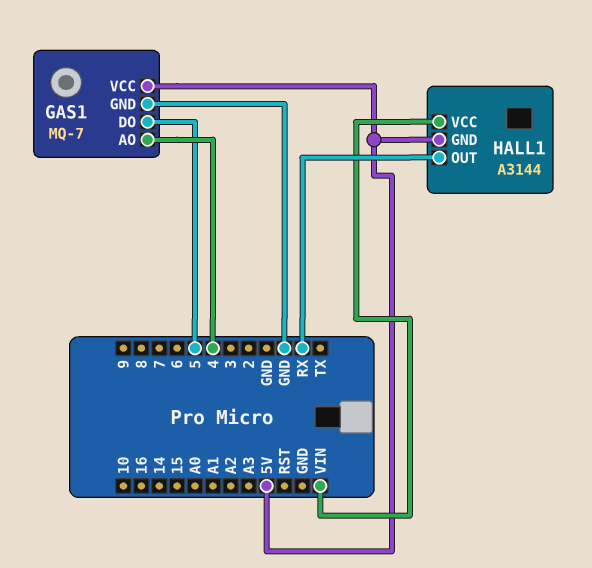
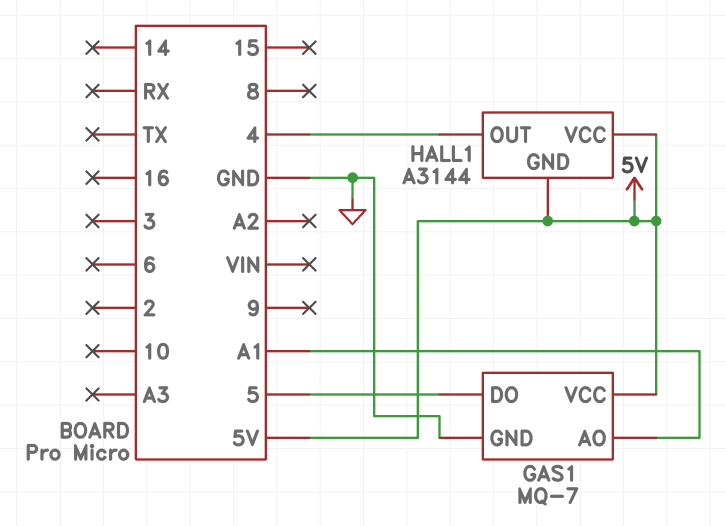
GAS1 pin AO: 4 -> A1
HALL1 pin OUT: RX -> 4
HALL1 pin VCC: VIN -> 5V

